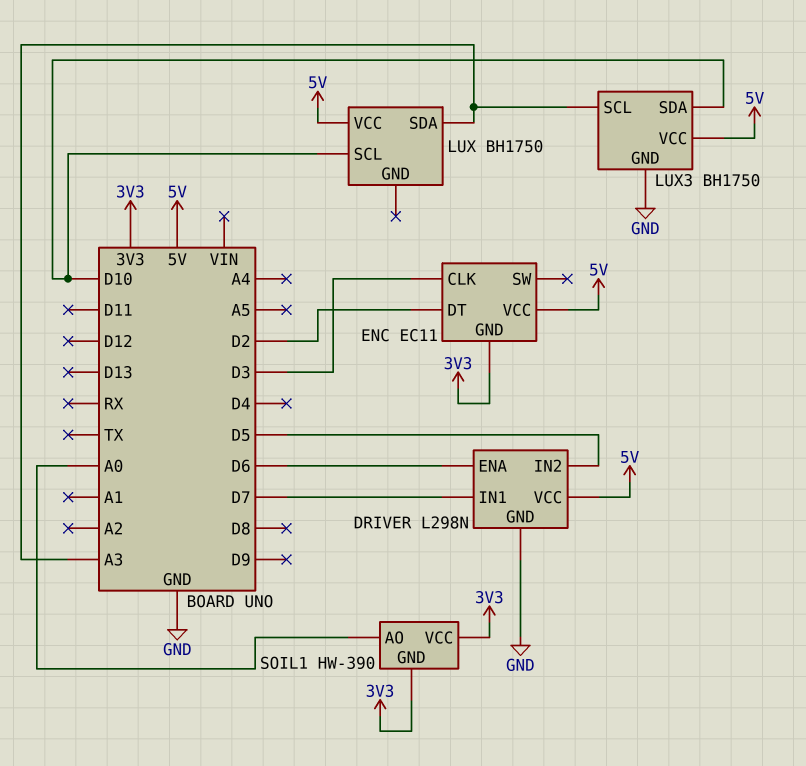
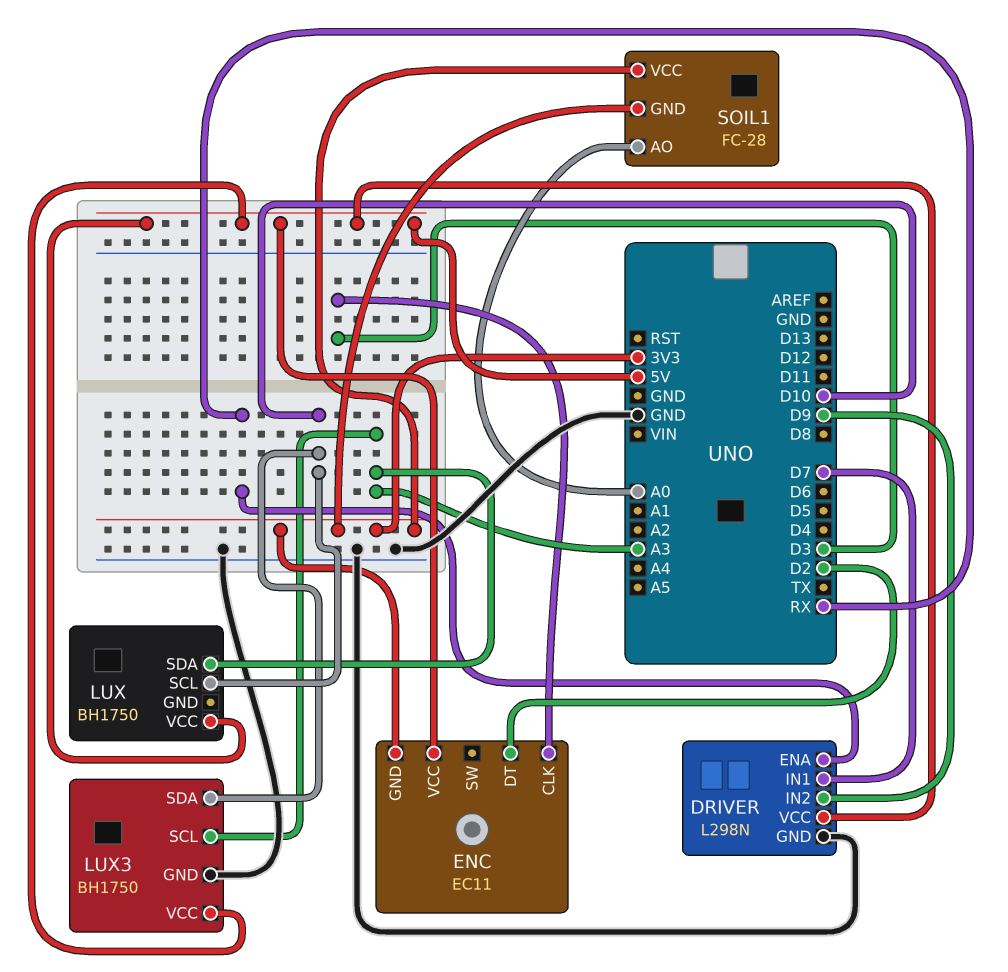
DRIVER pin ENA: D6 -> RX
DRIVER pin IN2: D5 -> D9
SOIL1: HW-390 -> FC-28

